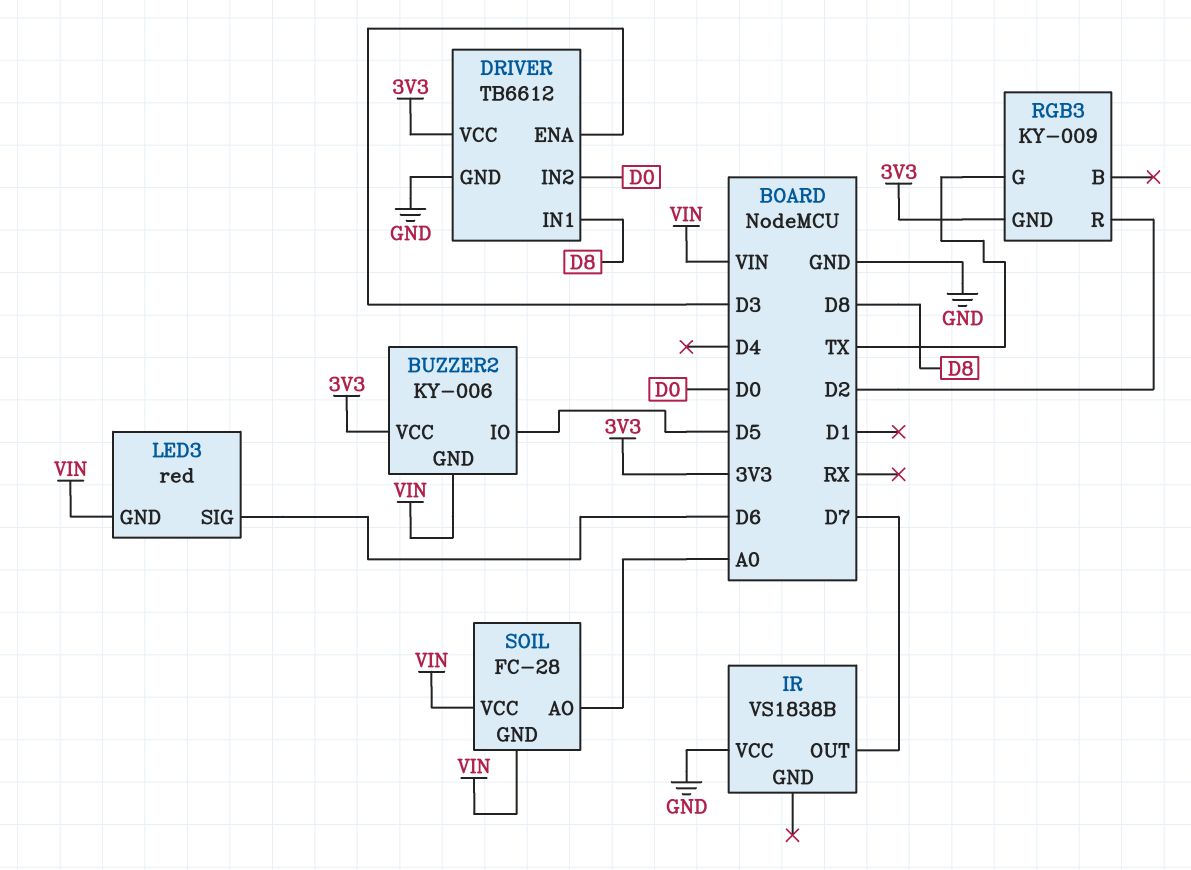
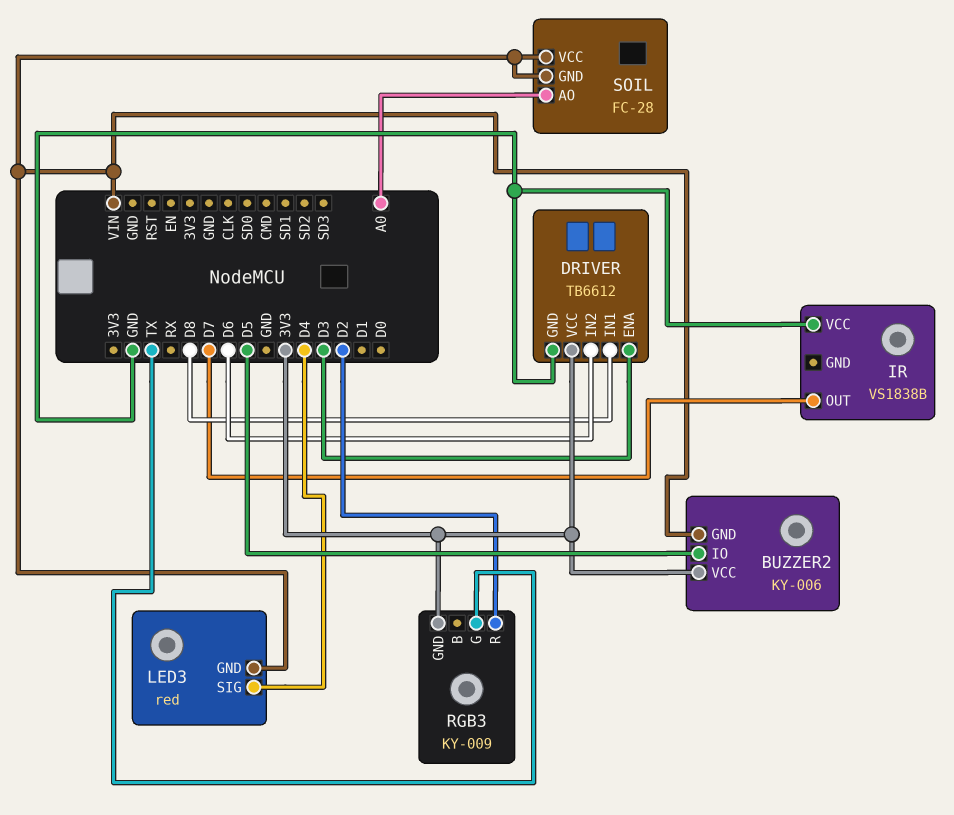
DRIVER pin IN2: D0 -> D6
LED3 pin SIG: D6 -> D4

